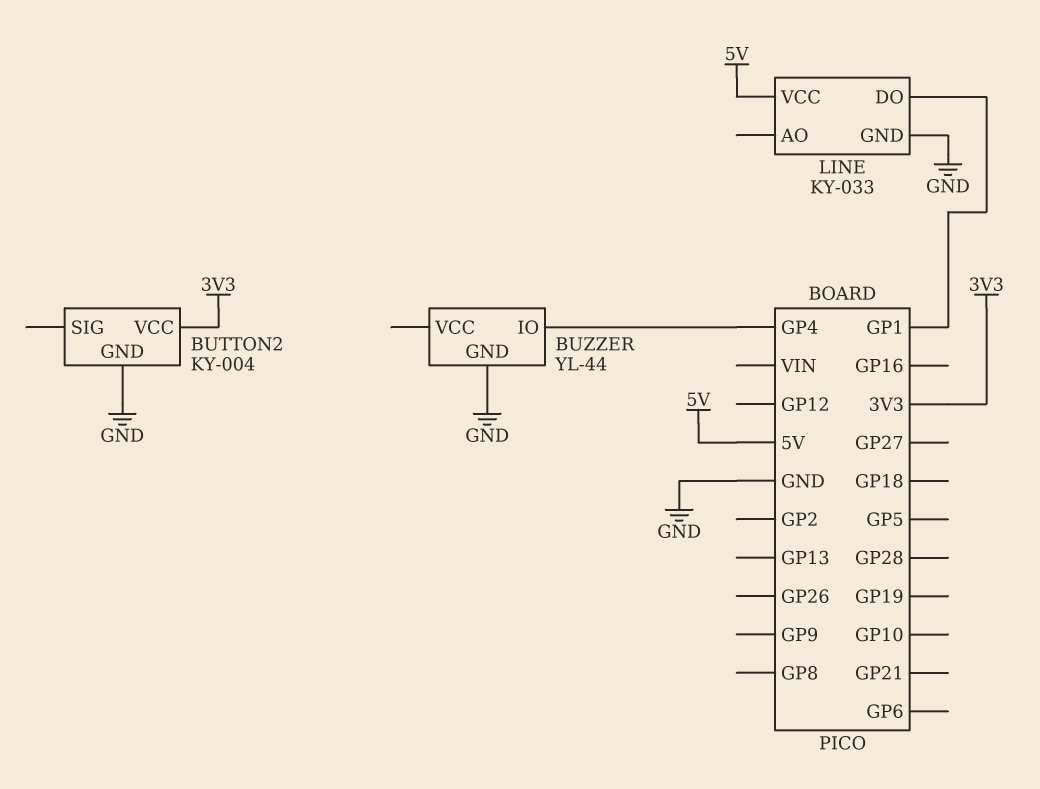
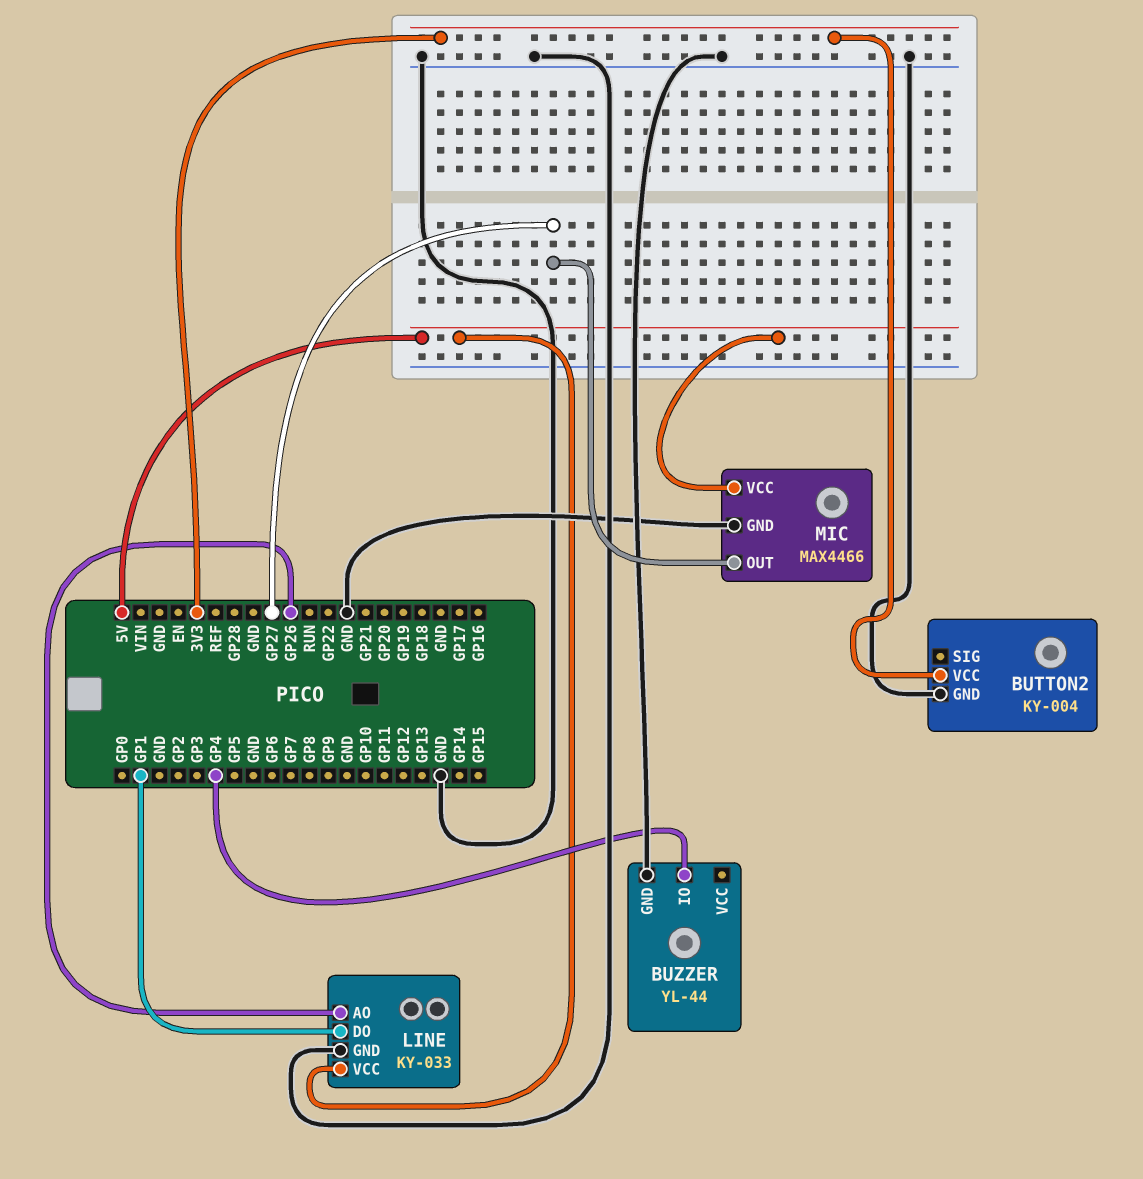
LINE pin AO: none -> GP26
MIC: none -> MAX4466
MIC pin GND: none -> GND
MIC pin OUT: none -> GP27
MIC pin VCC: none -> 5V

